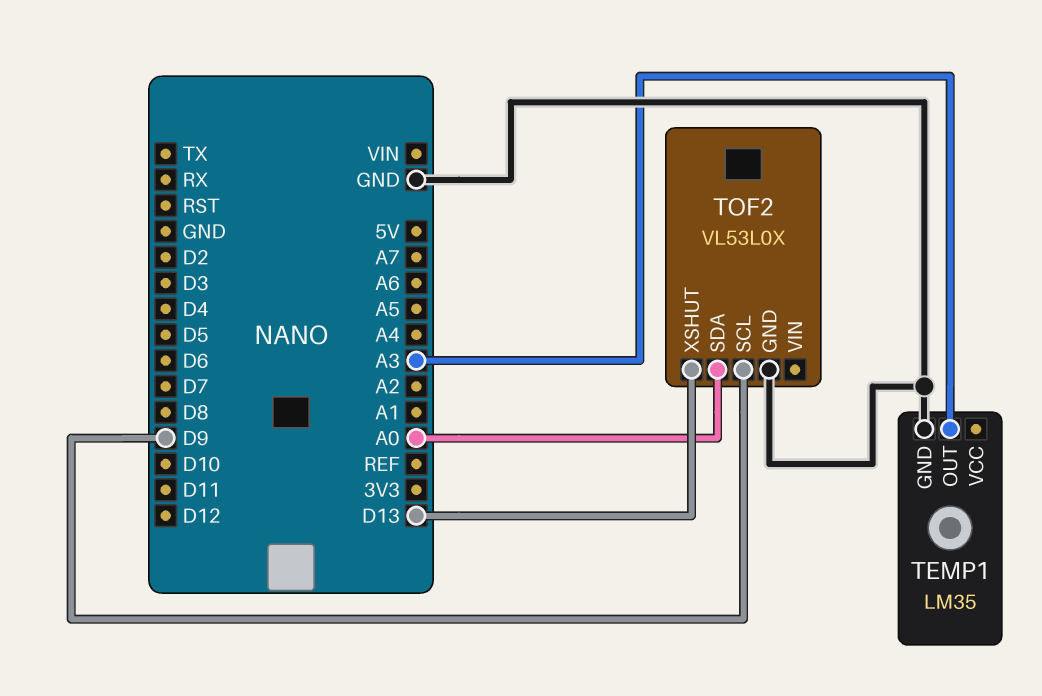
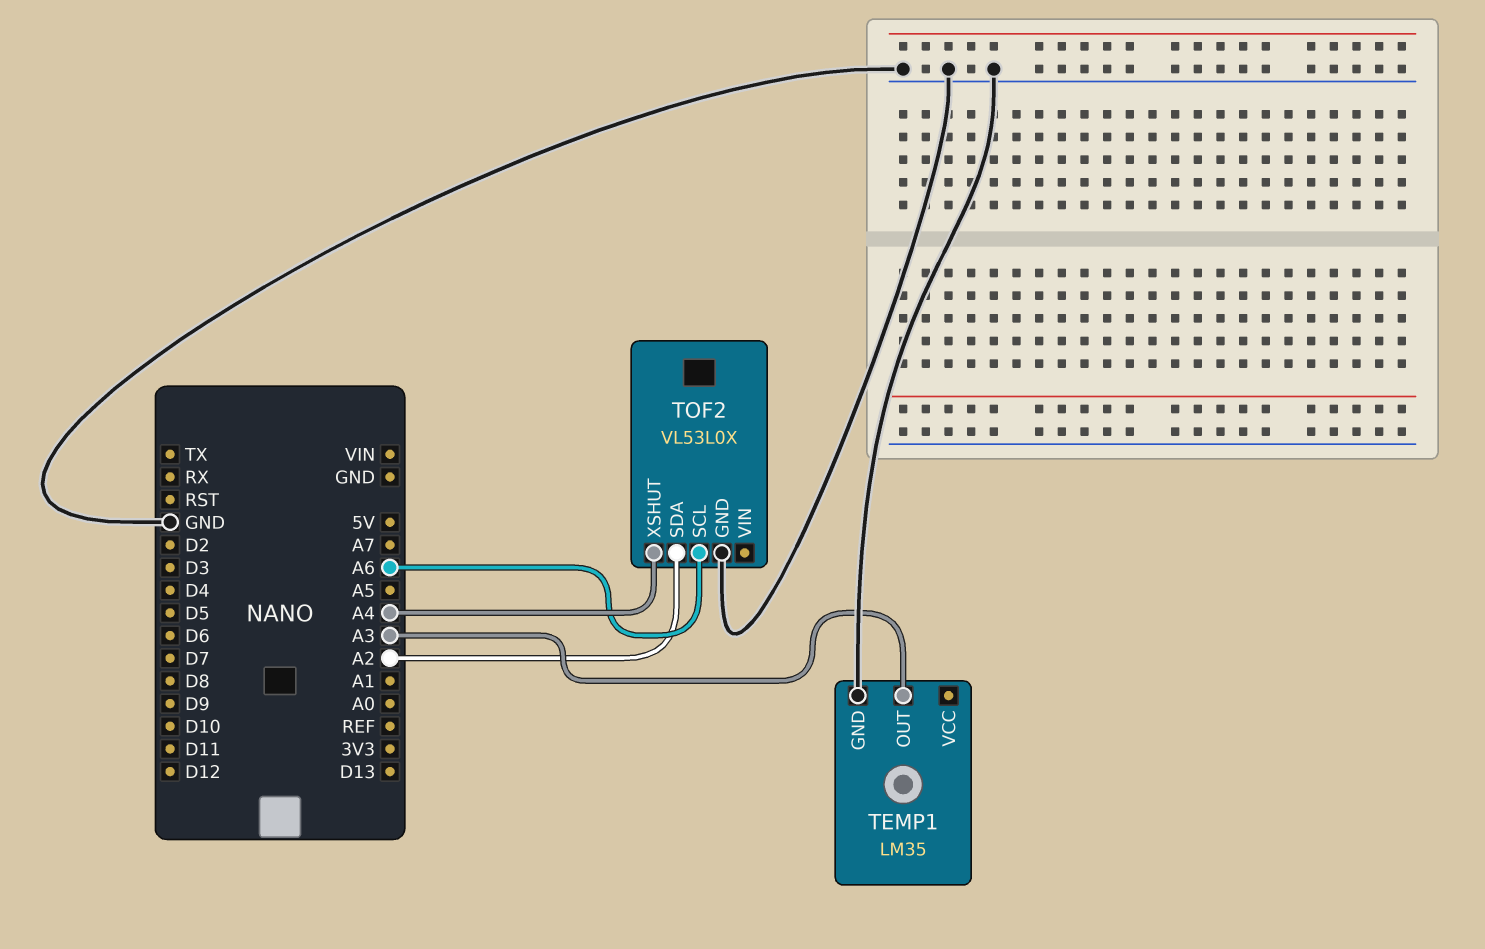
TOF2 pin SCL: D9 -> A6
TOF2 pin SDA: A0 -> A2
TOF2 pin XSHUT: D13 -> A4

